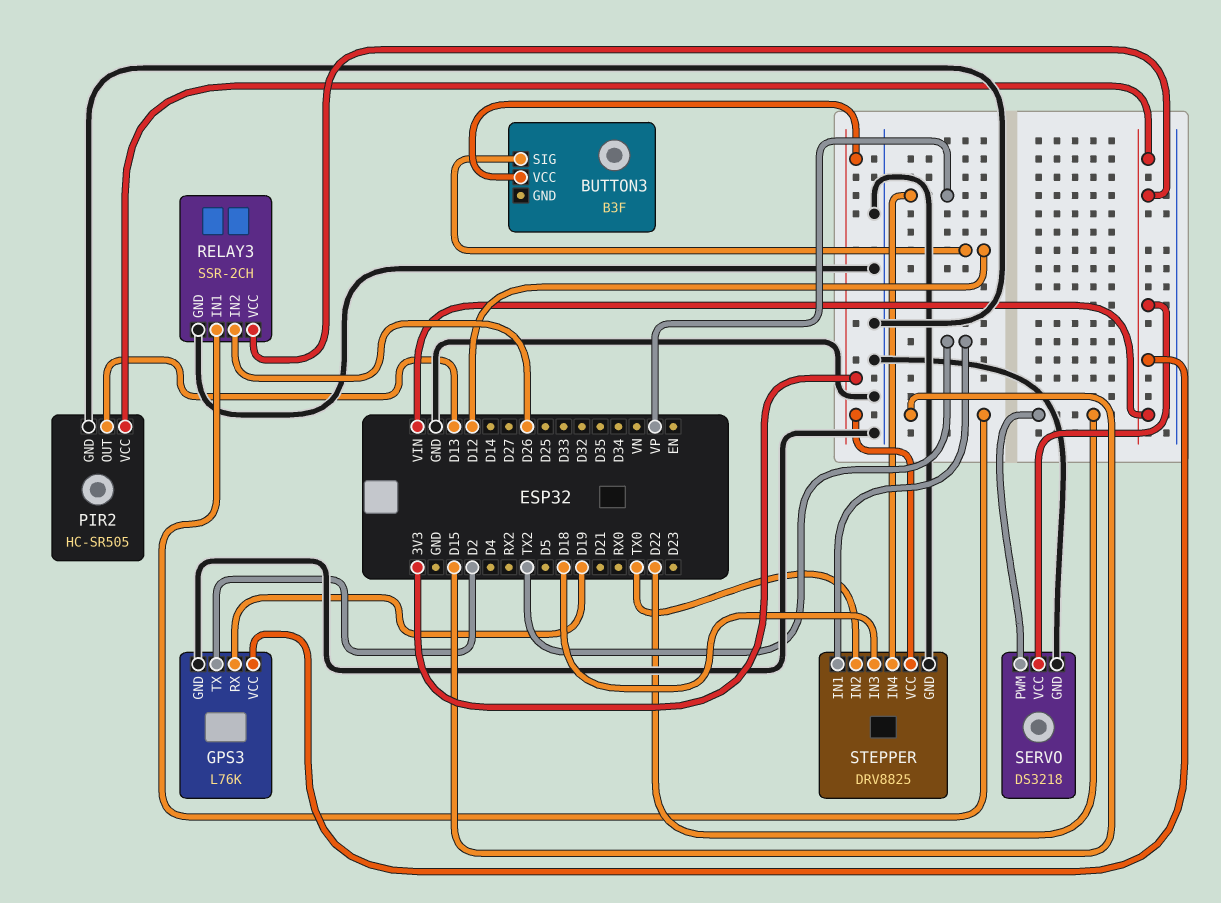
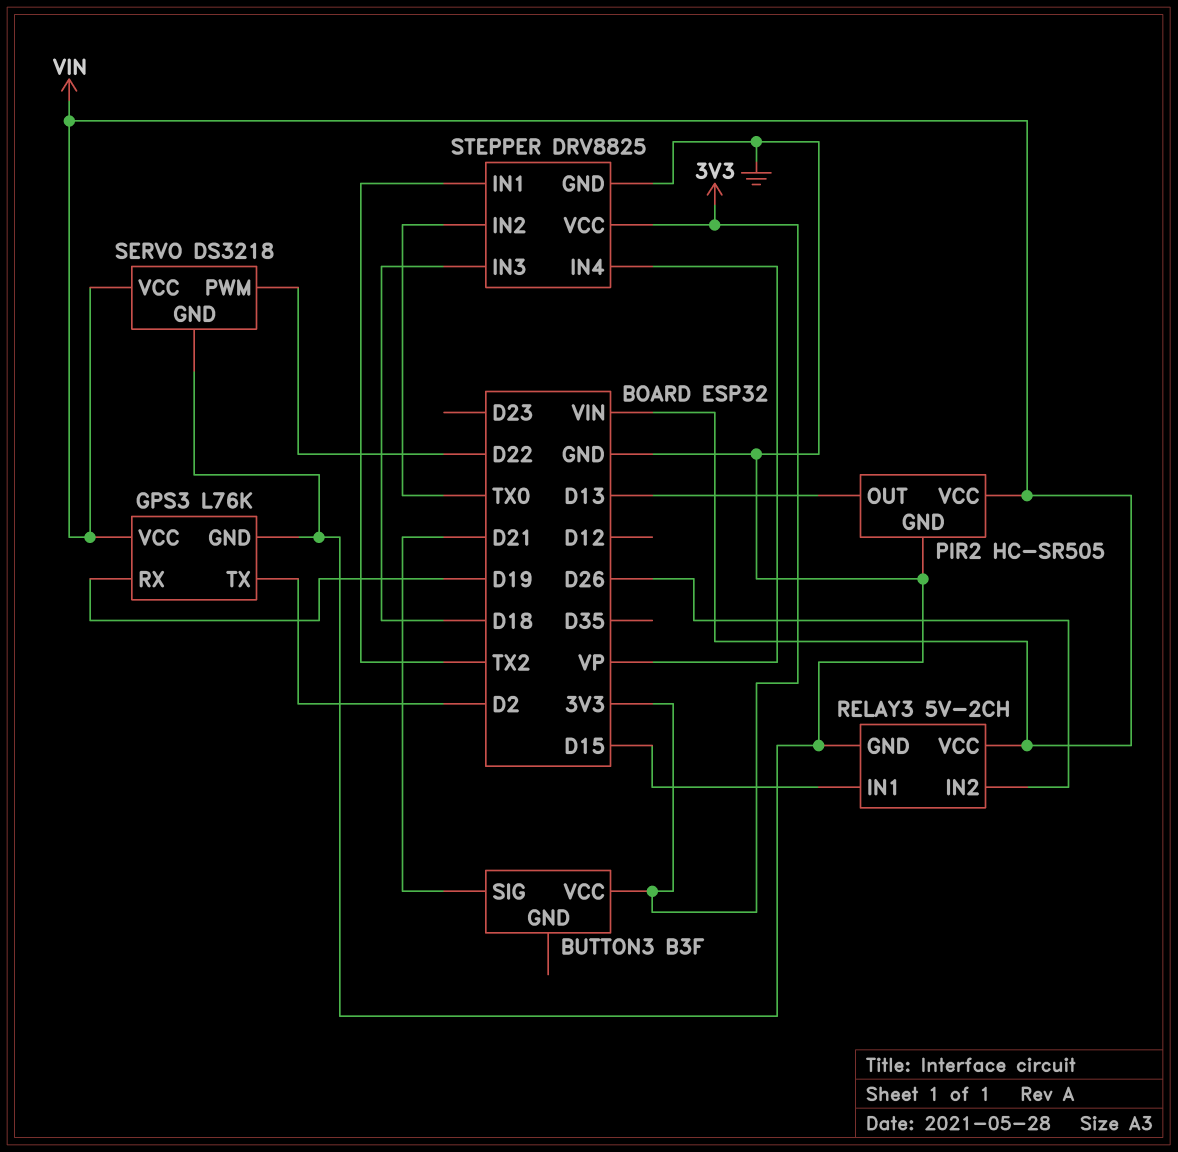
BUTTON3 pin SIG: D12 -> D21
RELAY3: SSR-2CH -> 5V-2CH

